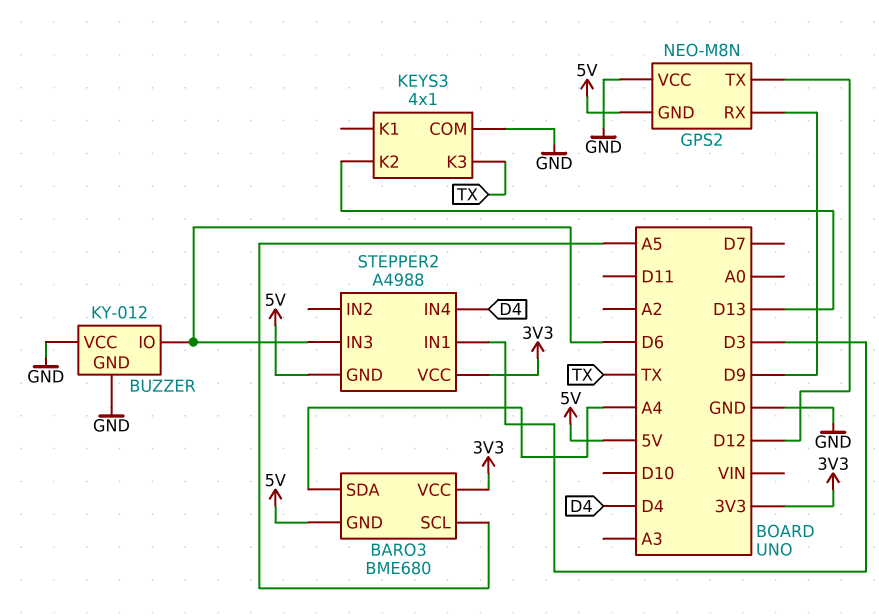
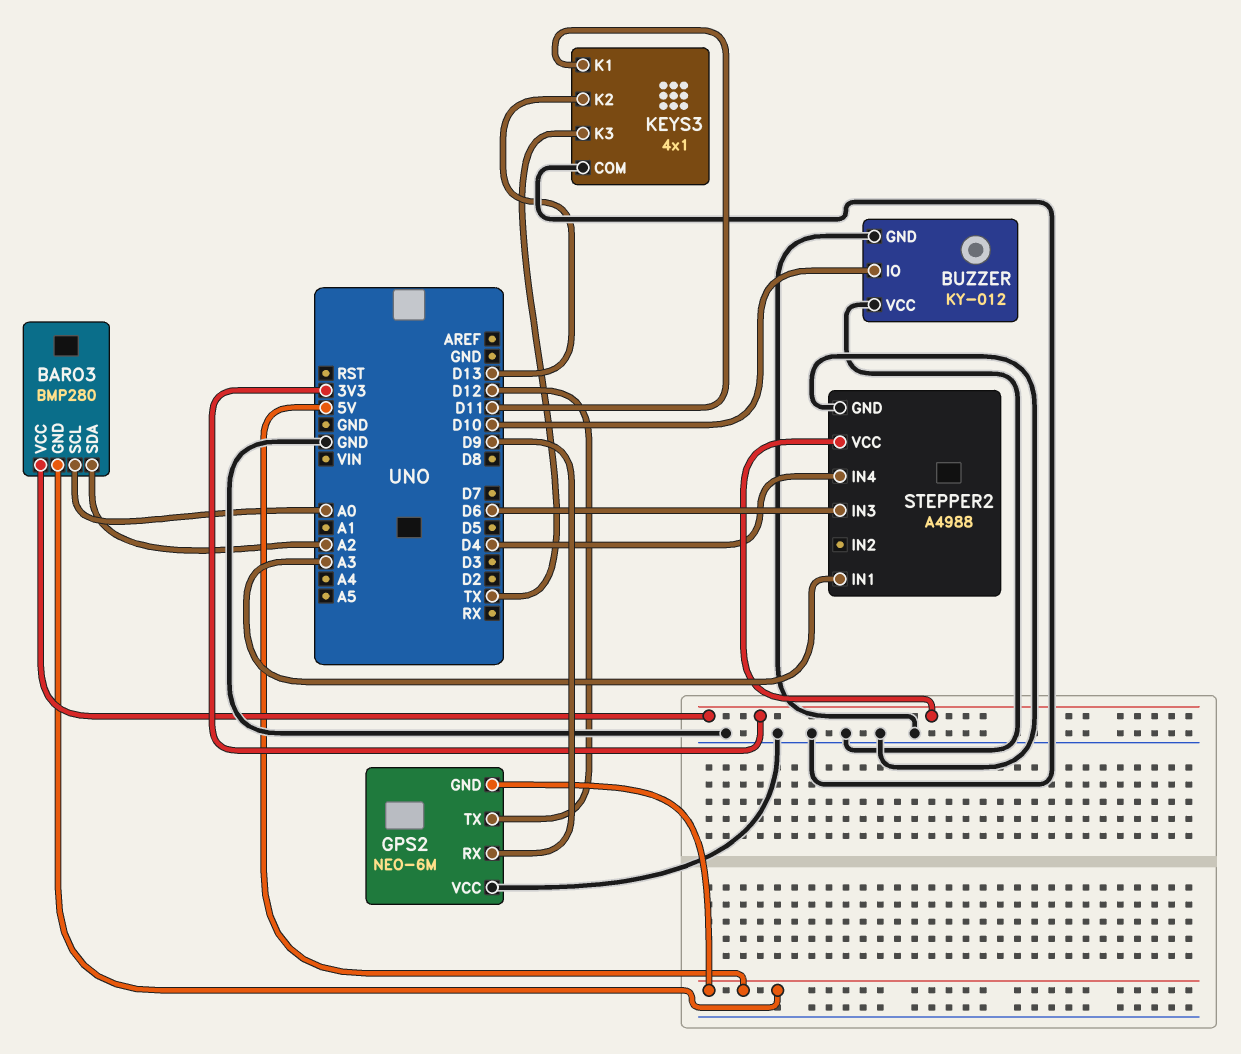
BARO3: BME680 -> BMP280
BARO3 pin SCL: A5 -> A0
BARO3 pin SDA: A4 -> A2
BUZZER pin IO: D6 -> D10
GPS2: NEO-M8N -> NEO-6M
KEYS3 pin K1: none -> D11
STEPPER2 pin GND: 5V -> GND
STEPPER2 pin IN1: D3 -> A3

